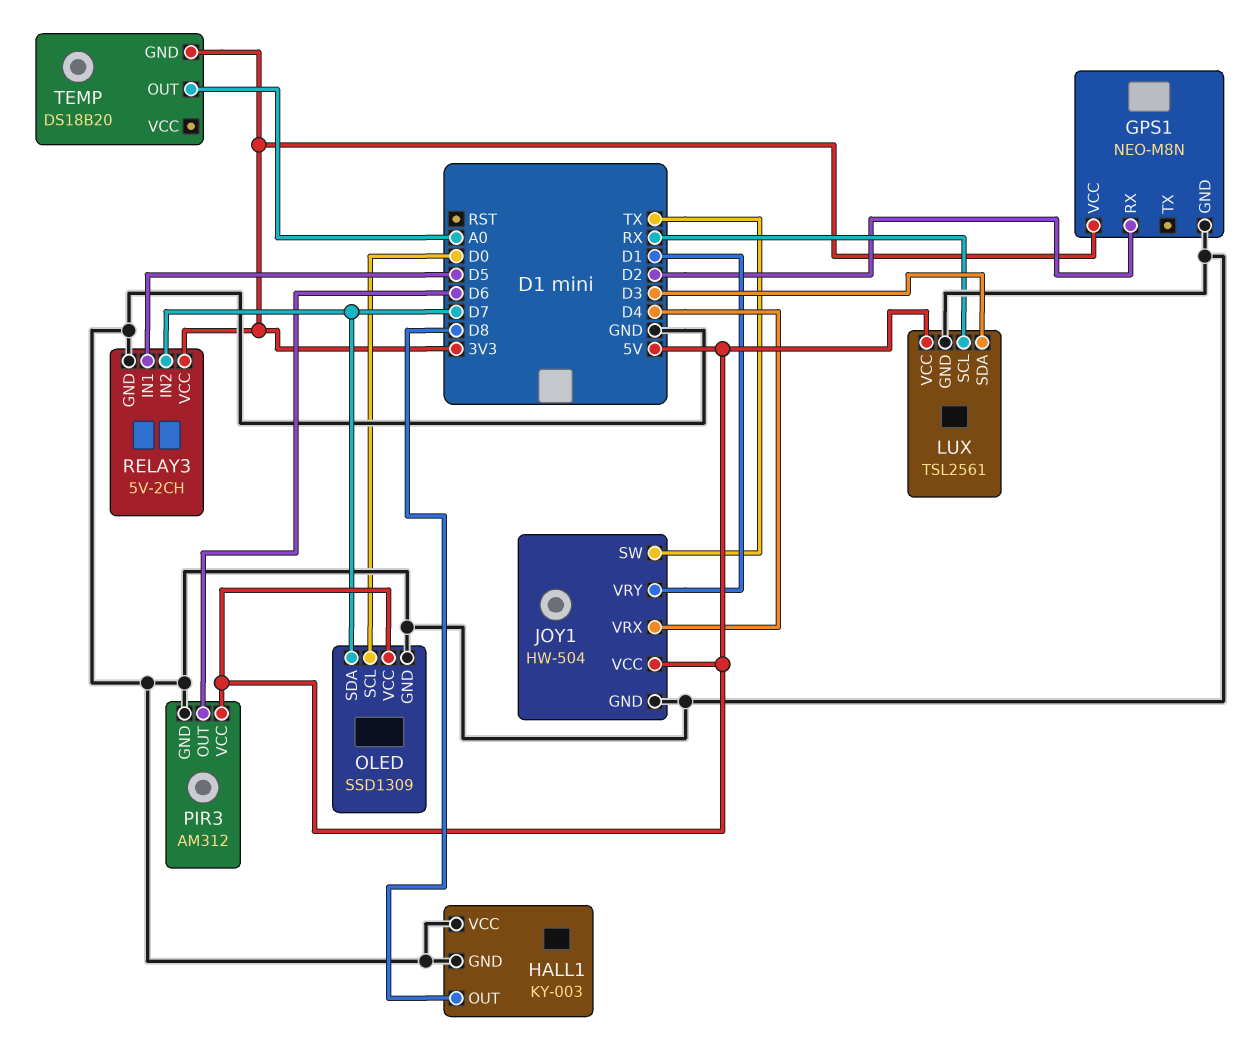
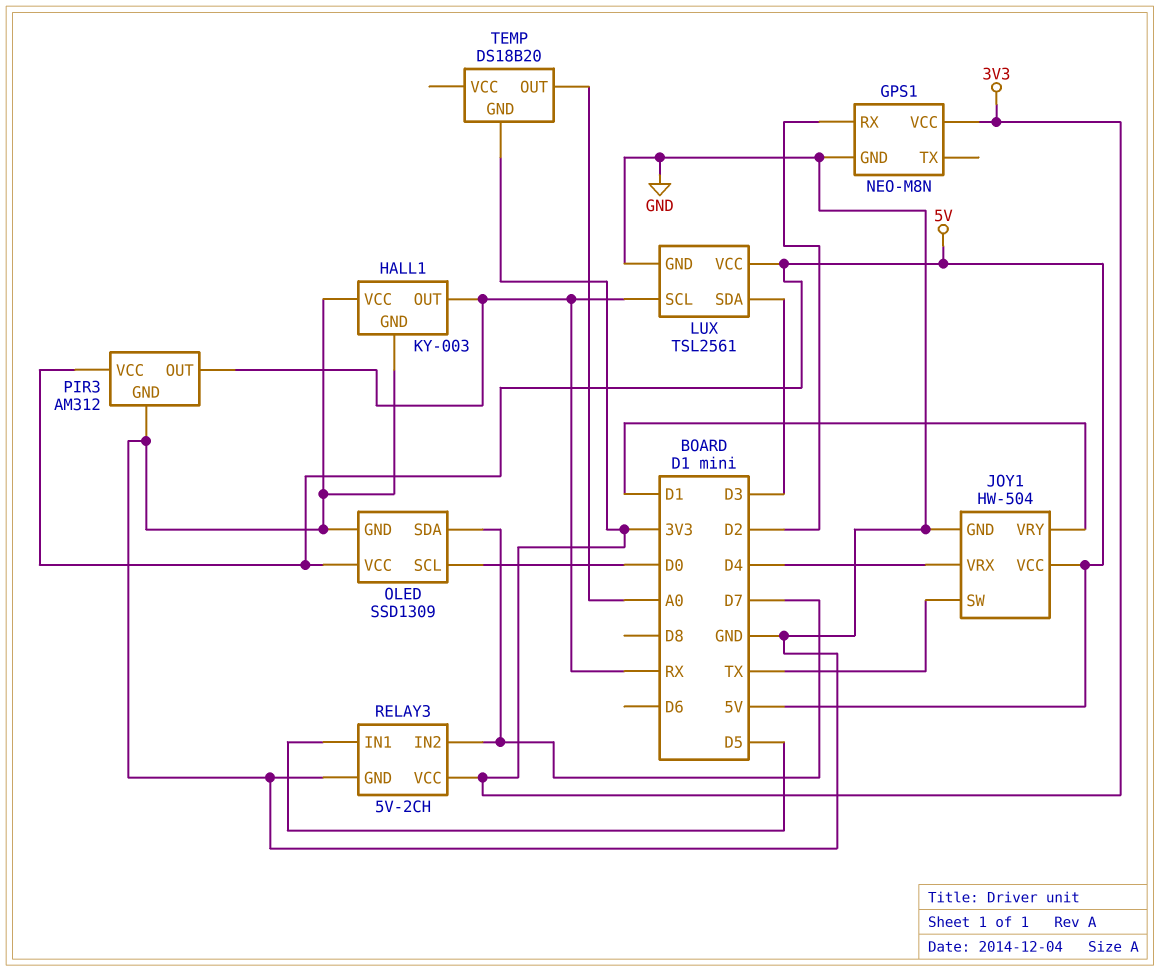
HALL1 pin OUT: D8 -> RX
PIR3 pin OUT: D6 -> RX

